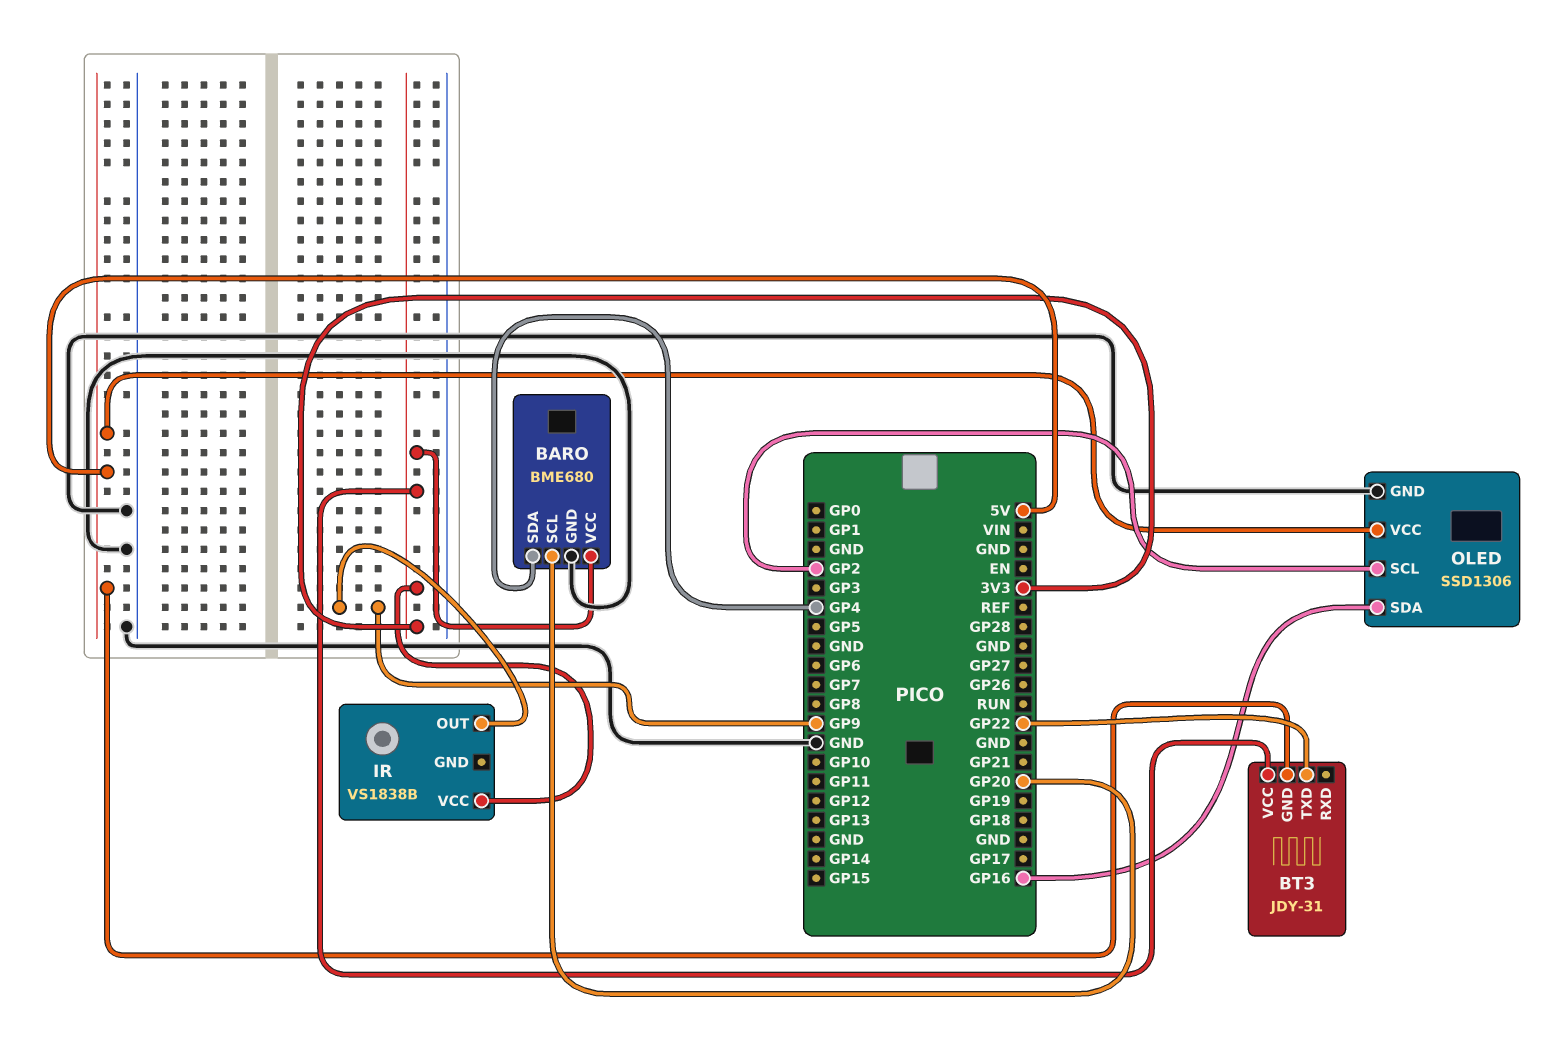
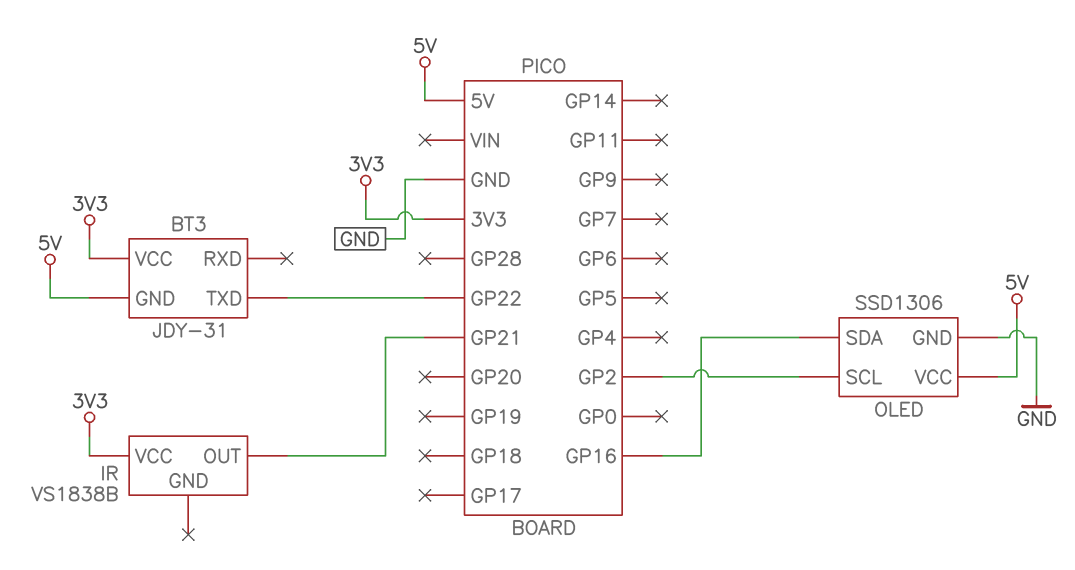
BARO: BME680 -> none
BARO pin GND: GND -> none
BARO pin SCL: GP20 -> none
BARO pin SDA: GP4 -> none
BARO pin VCC: 3V3 -> none
IR pin OUT: GP9 -> GP21

